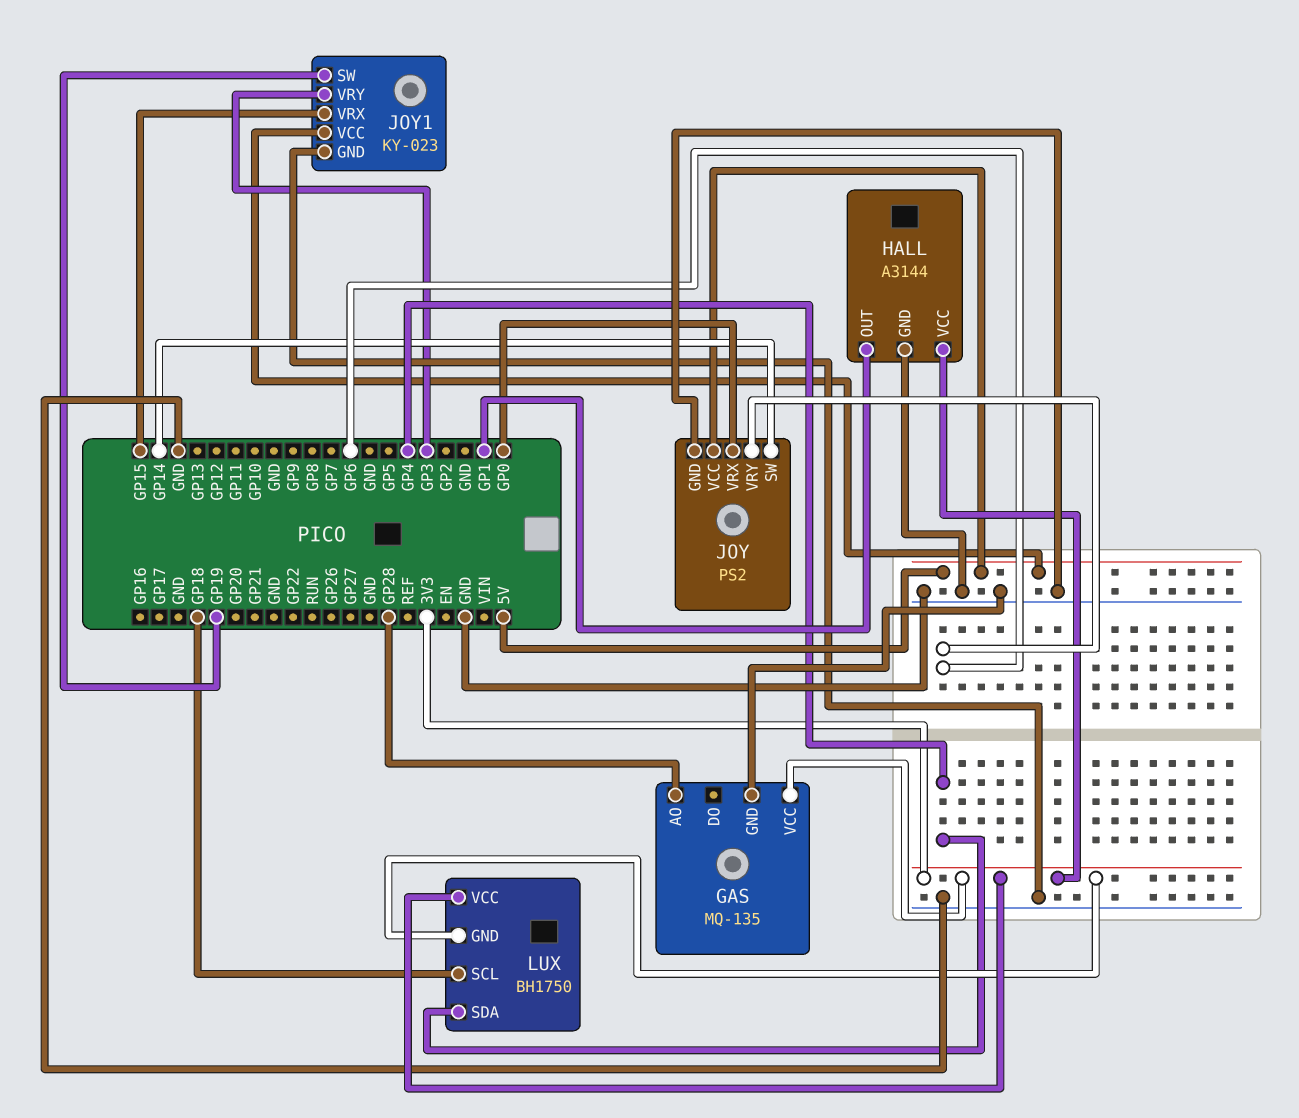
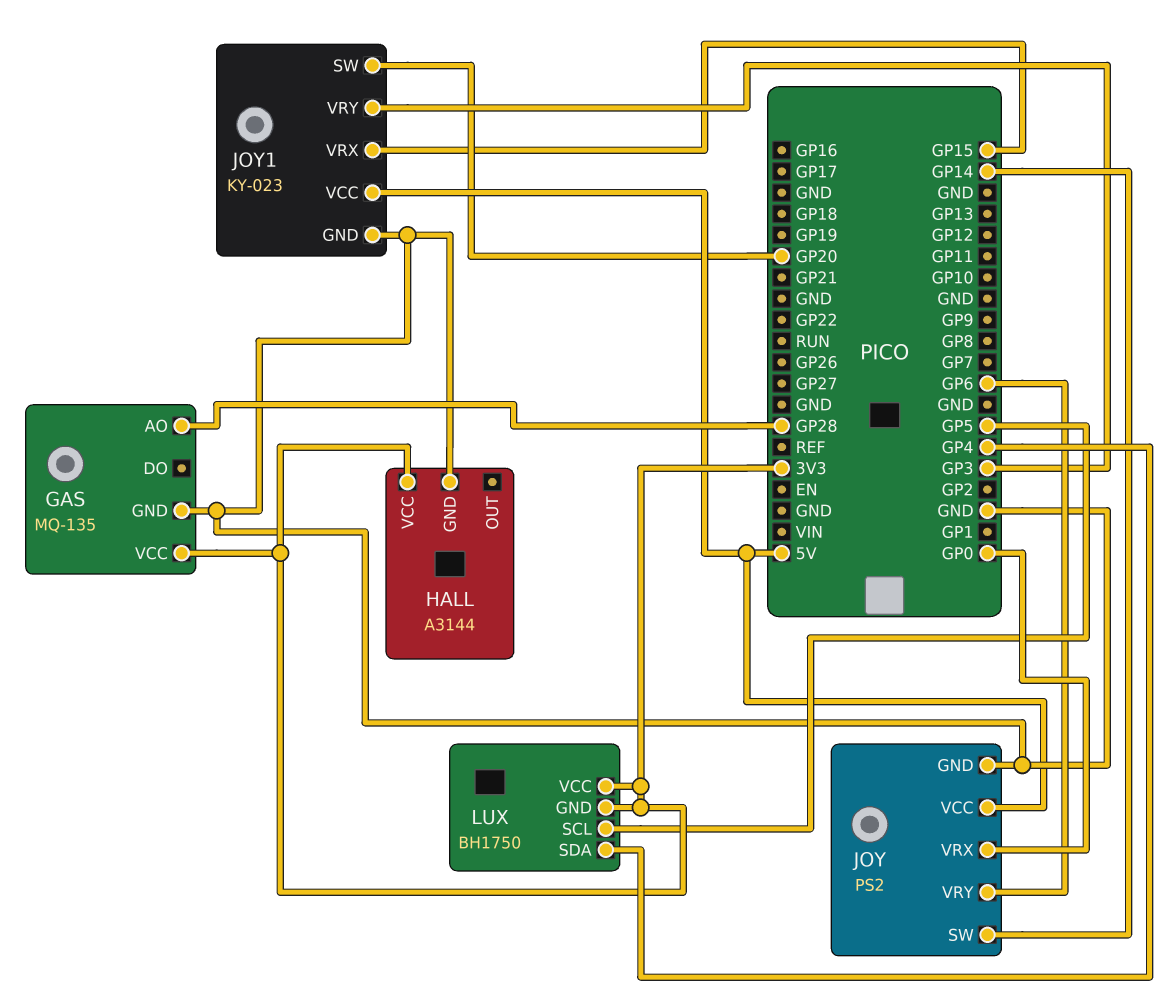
HALL pin OUT: GP1 -> none
JOY1 pin SW: GP19 -> GP20
LUX pin SCL: GP18 -> GP5

